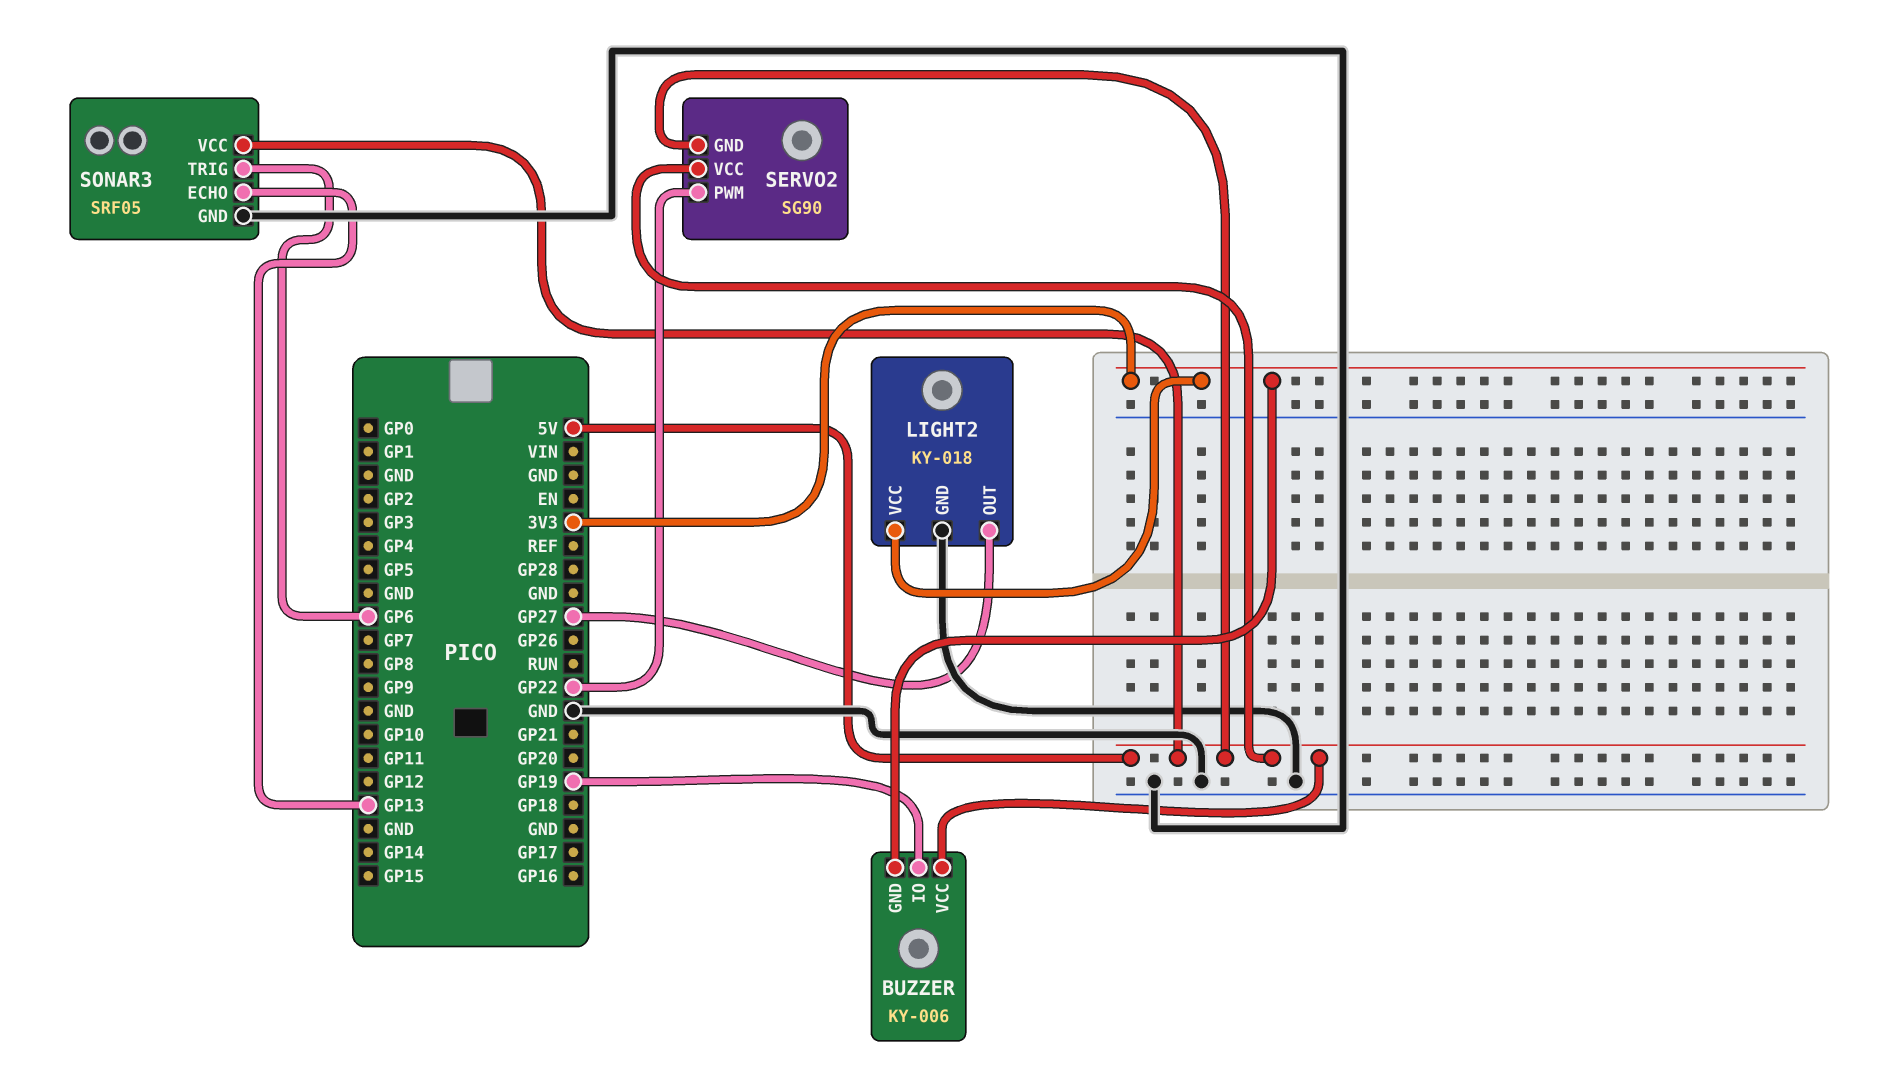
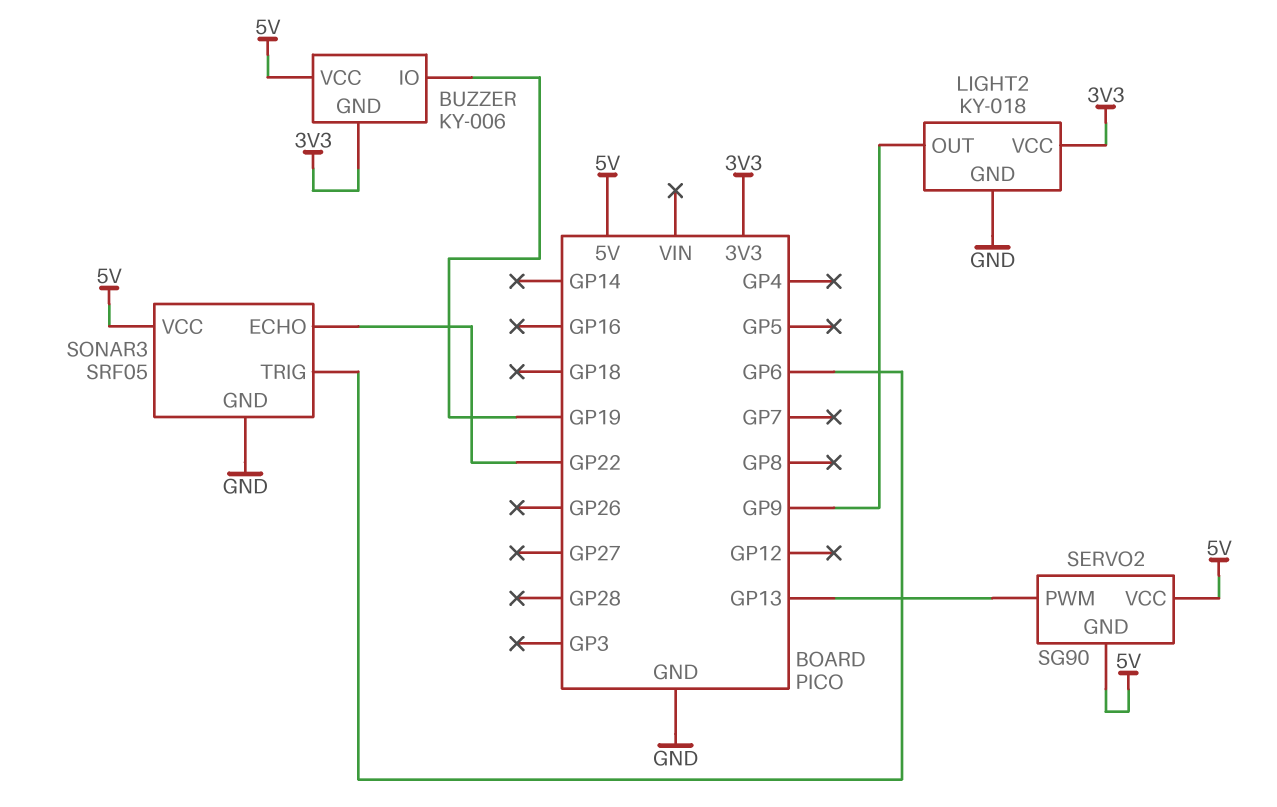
LIGHT2 pin OUT: GP27 -> GP9
SERVO2 pin PWM: GP22 -> GP13
SONAR3 pin ECHO: GP13 -> GP22

